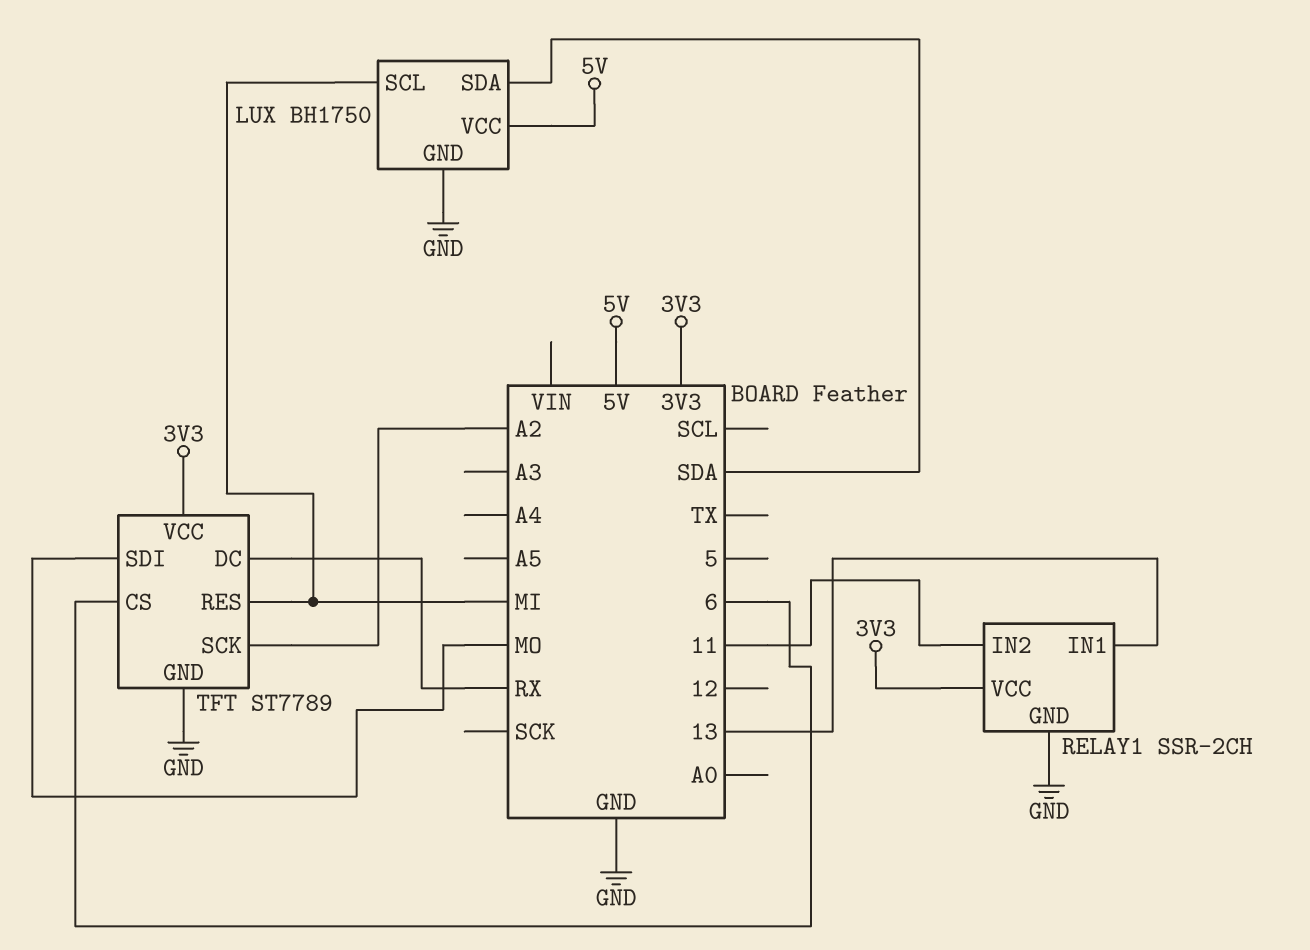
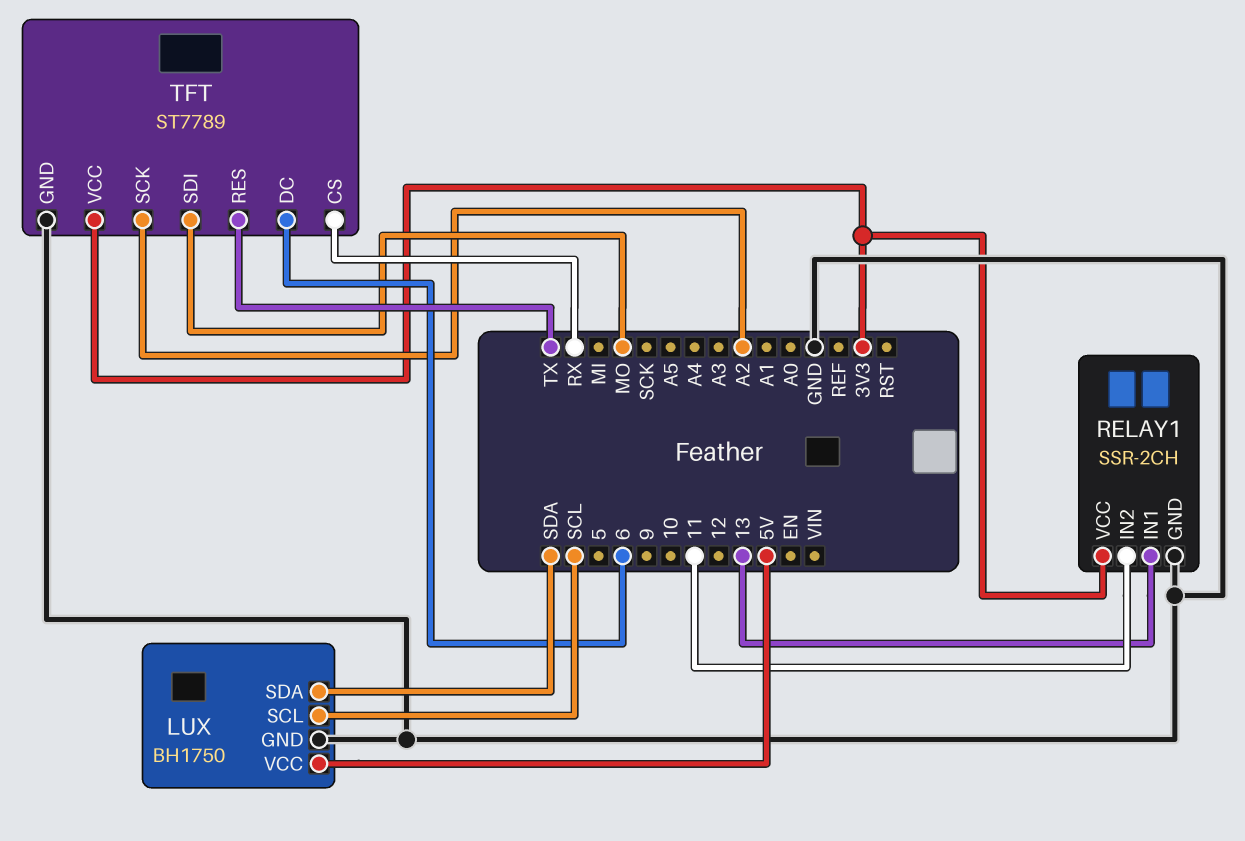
LUX pin SCL: MI -> SCL
TFT pin CS: 6 -> RX
TFT pin DC: RX -> 6
TFT pin RES: MI -> TX

